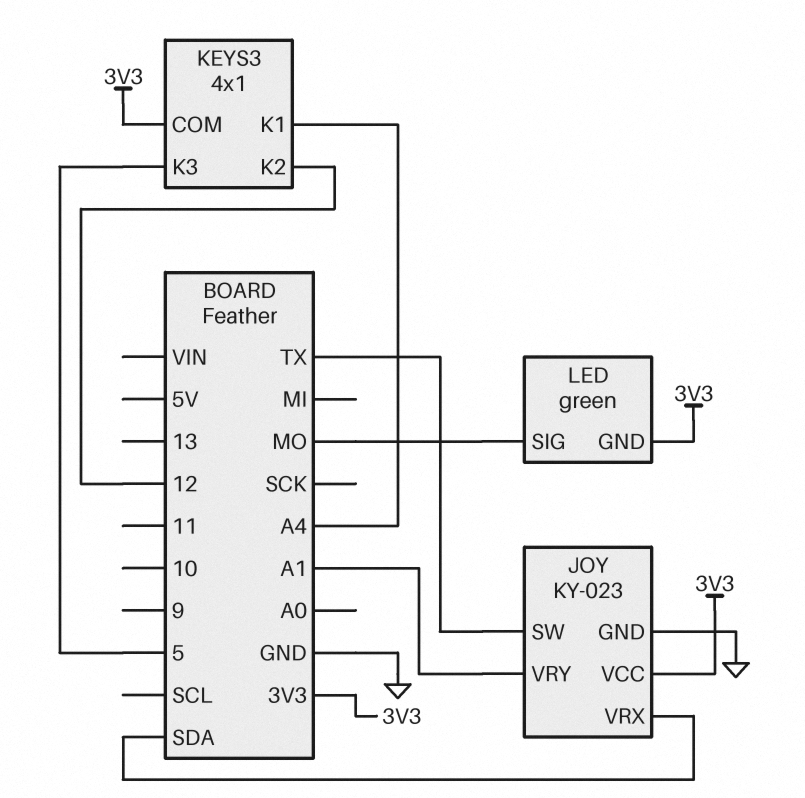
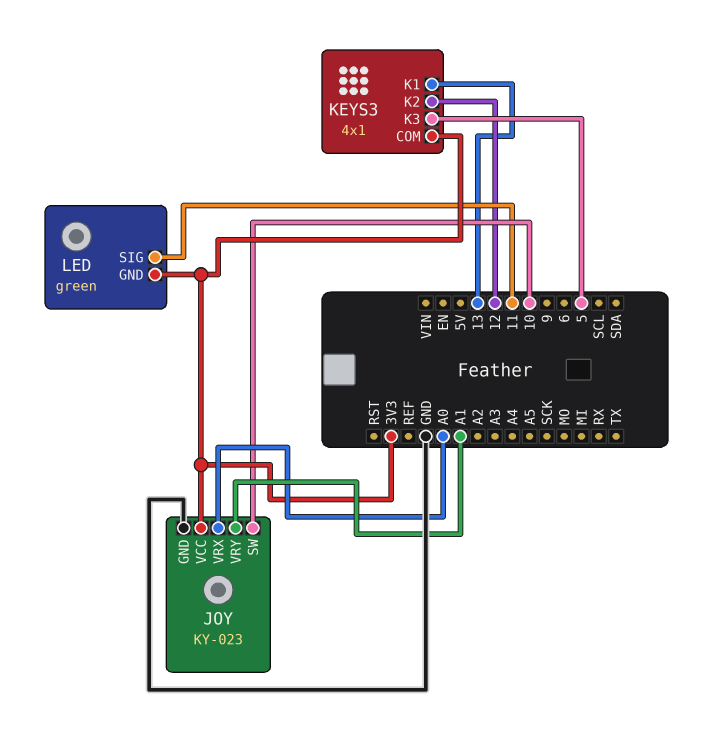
JOY pin SW: TX -> 10
JOY pin VRX: SDA -> A0
KEYS3 pin K1: A4 -> 13
LED pin SIG: MO -> 11

